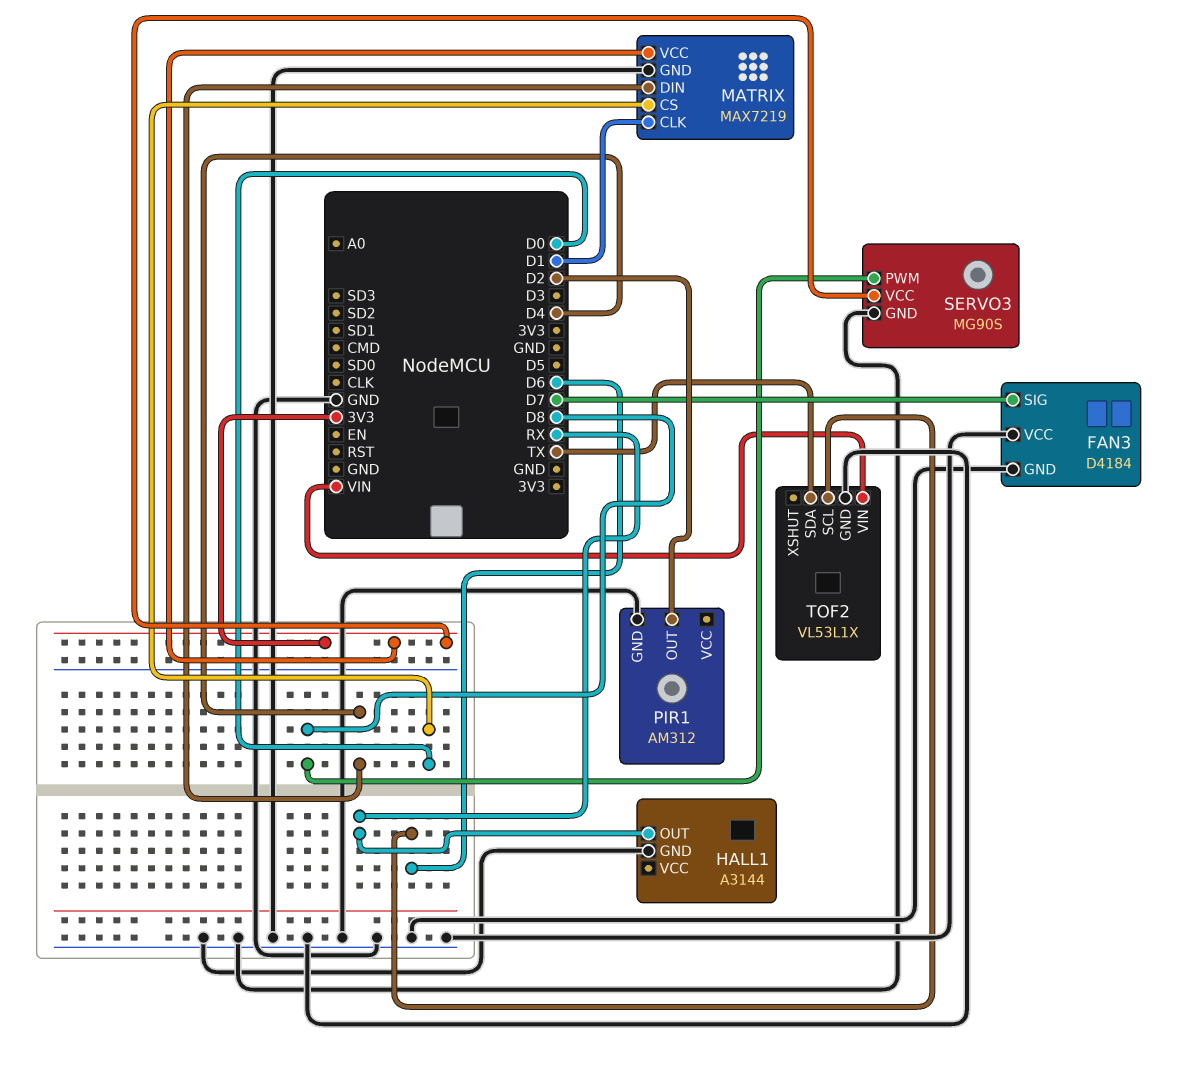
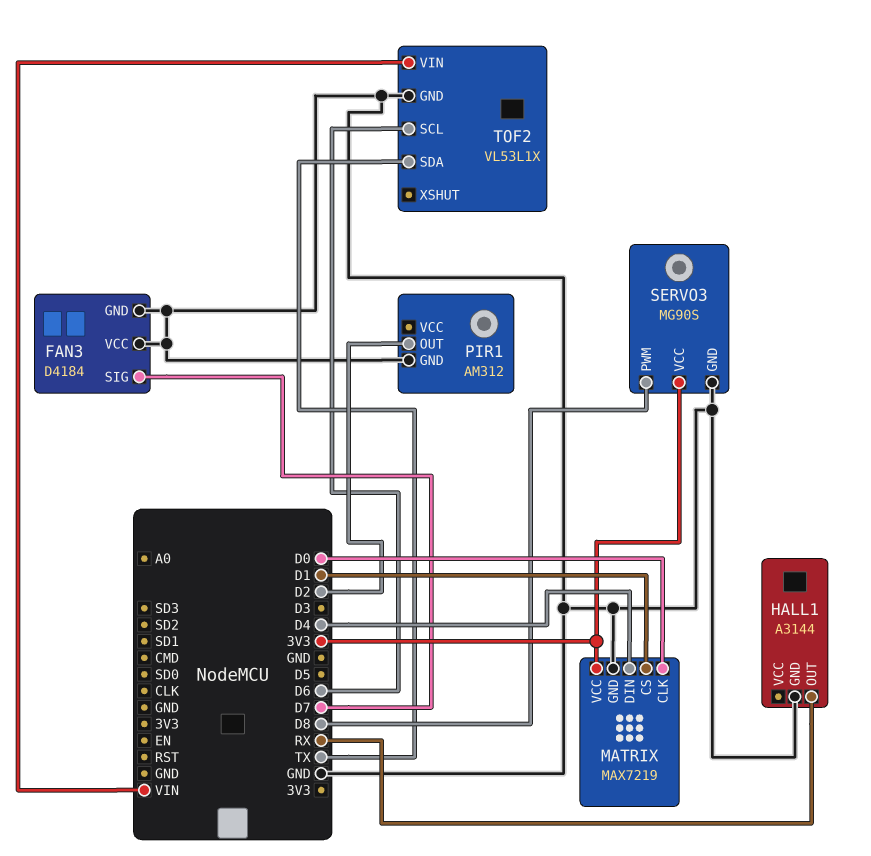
MATRIX pin CLK: D1 -> D0
MATRIX pin CS: D0 -> D1

